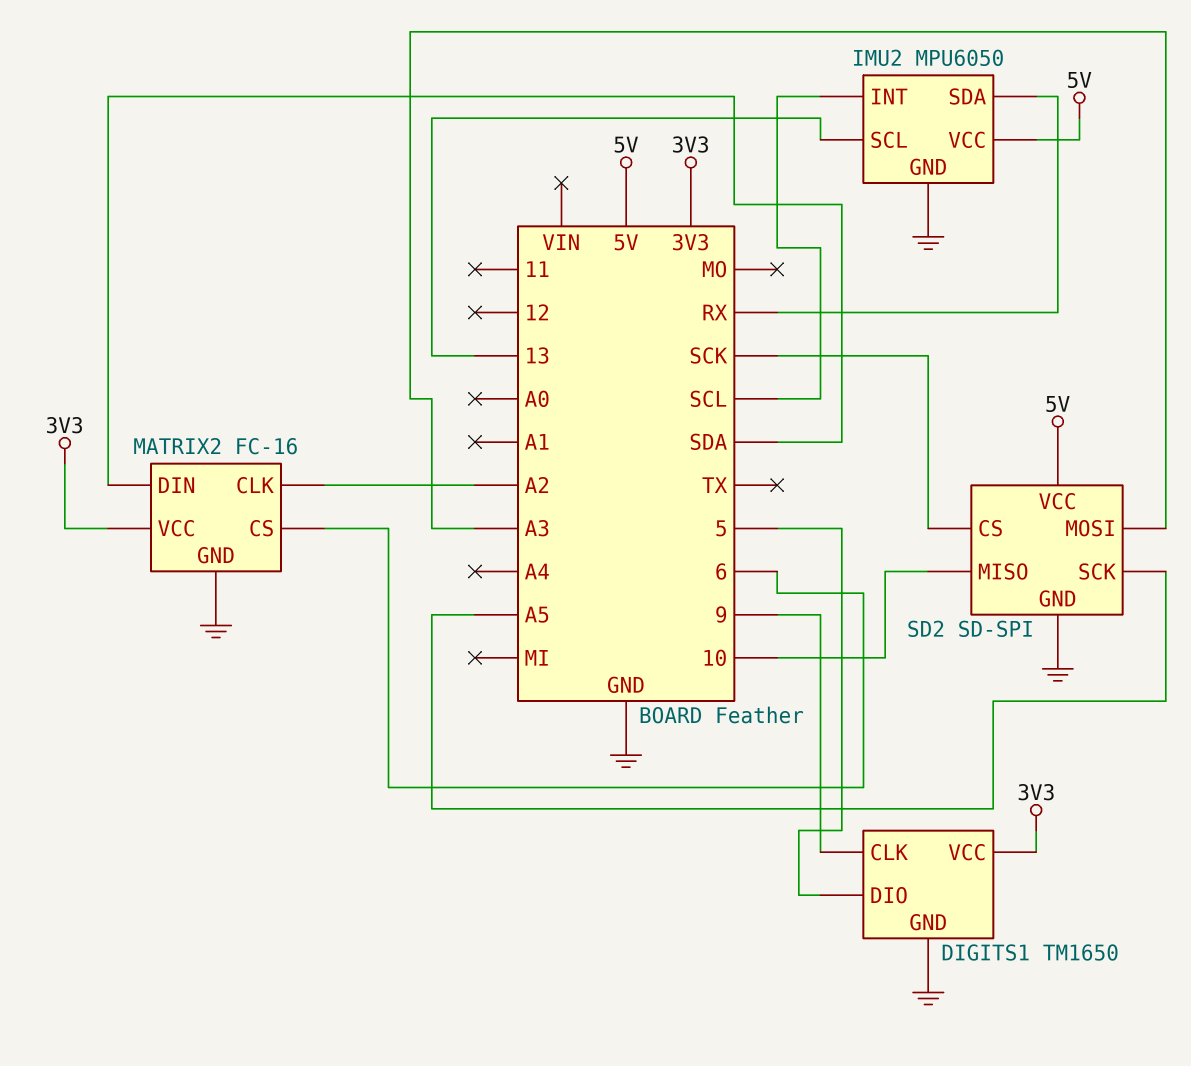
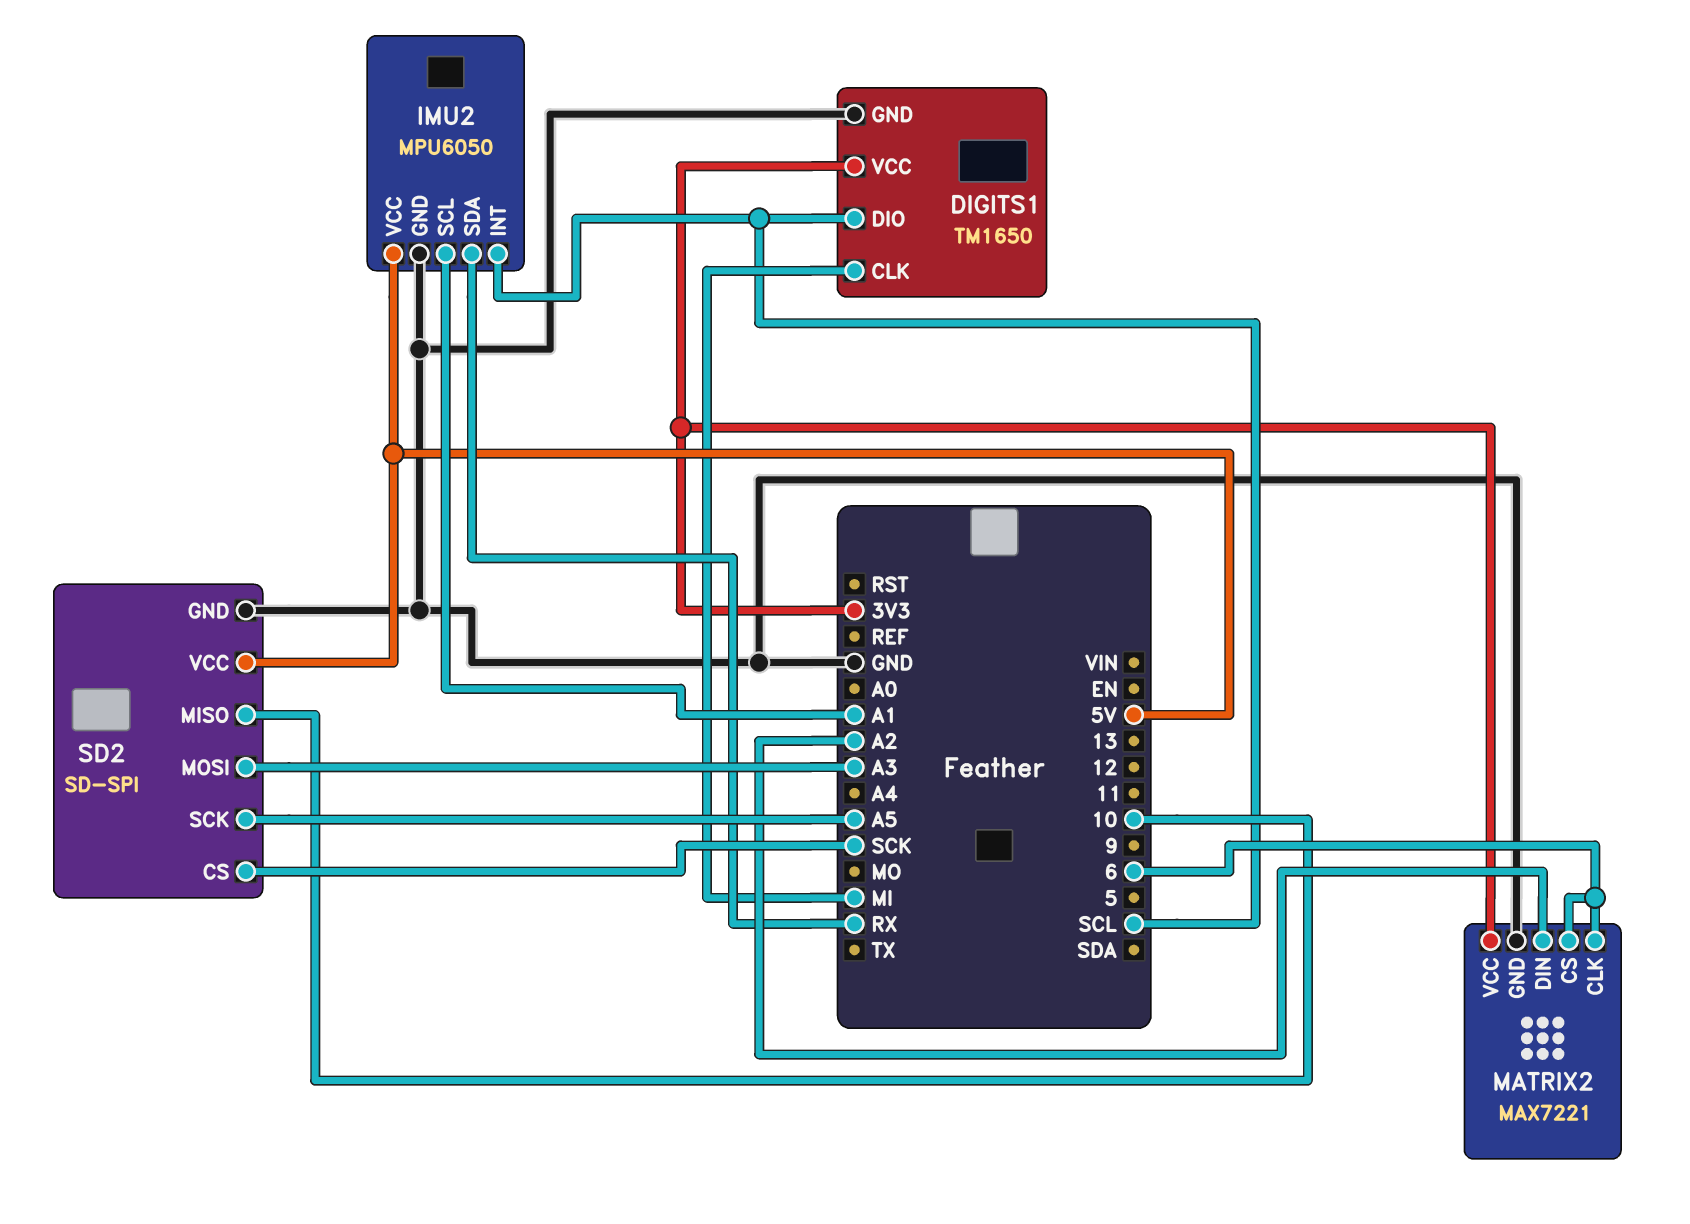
DIGITS1 pin CLK: 9 -> MI
DIGITS1 pin DIO: 5 -> SCL
IMU2 pin SCL: 13 -> A1
MATRIX2: FC-16 -> MAX7221
MATRIX2 pin CLK: A2 -> 6
MATRIX2 pin DIN: SDA -> A2

